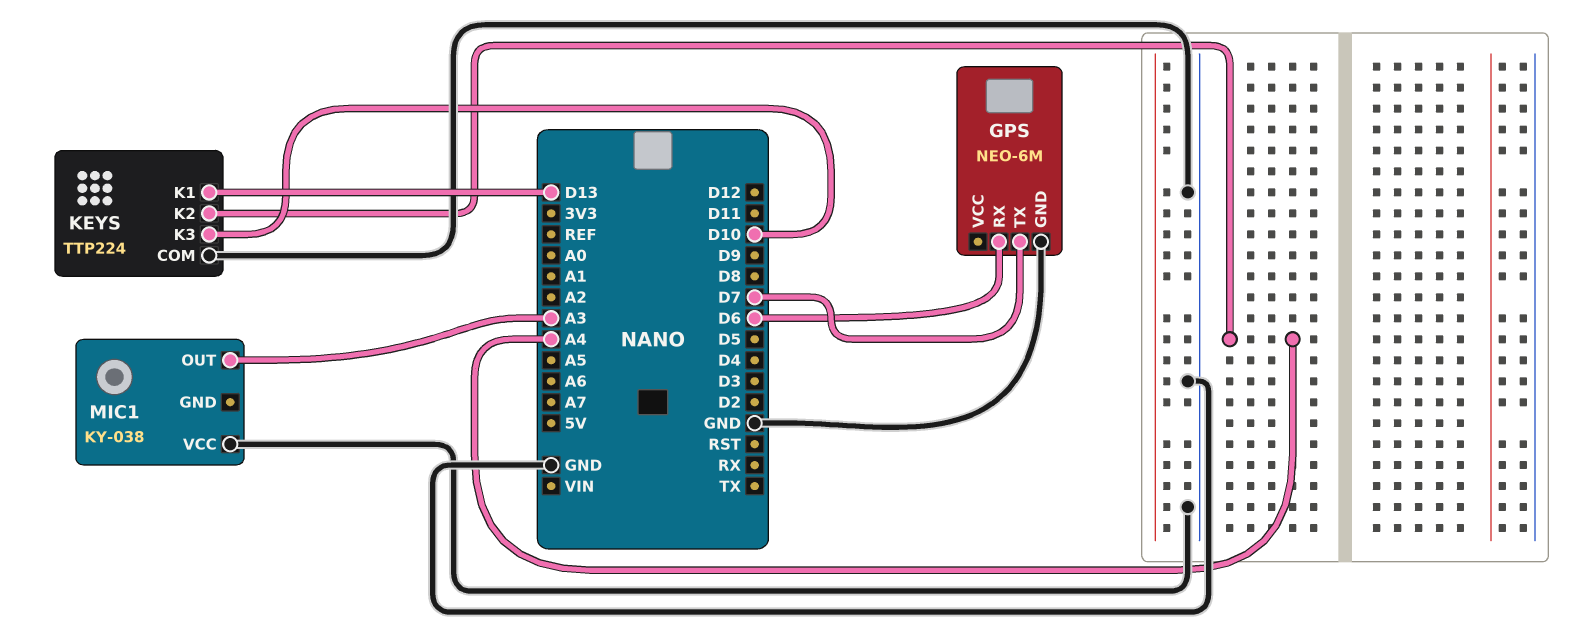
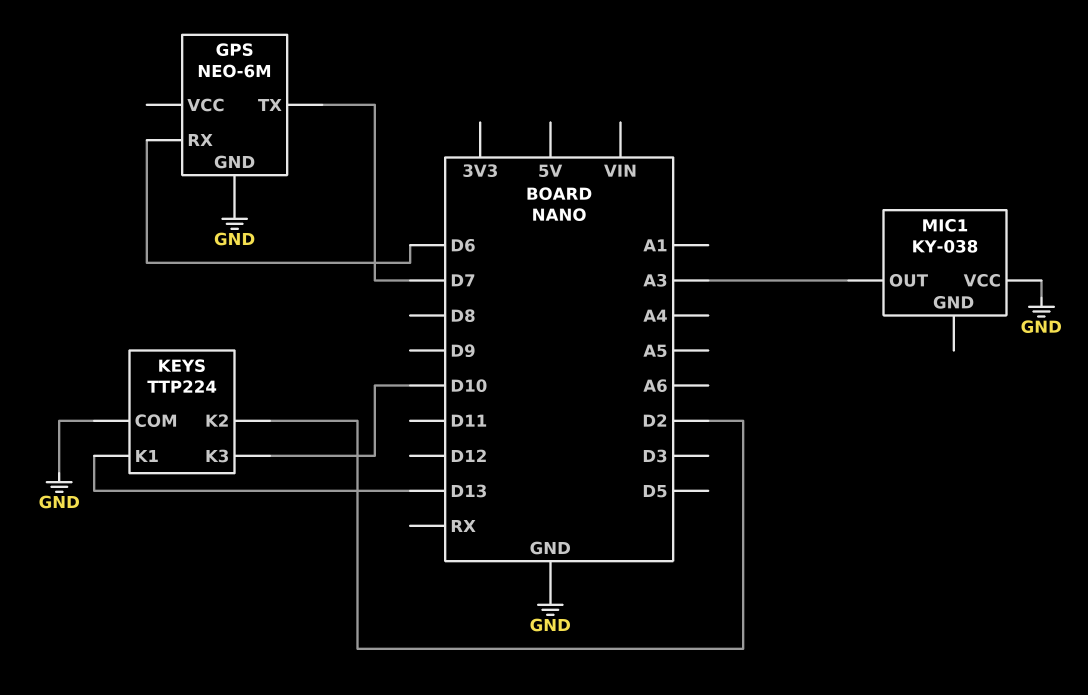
KEYS pin K2: A4 -> D2

